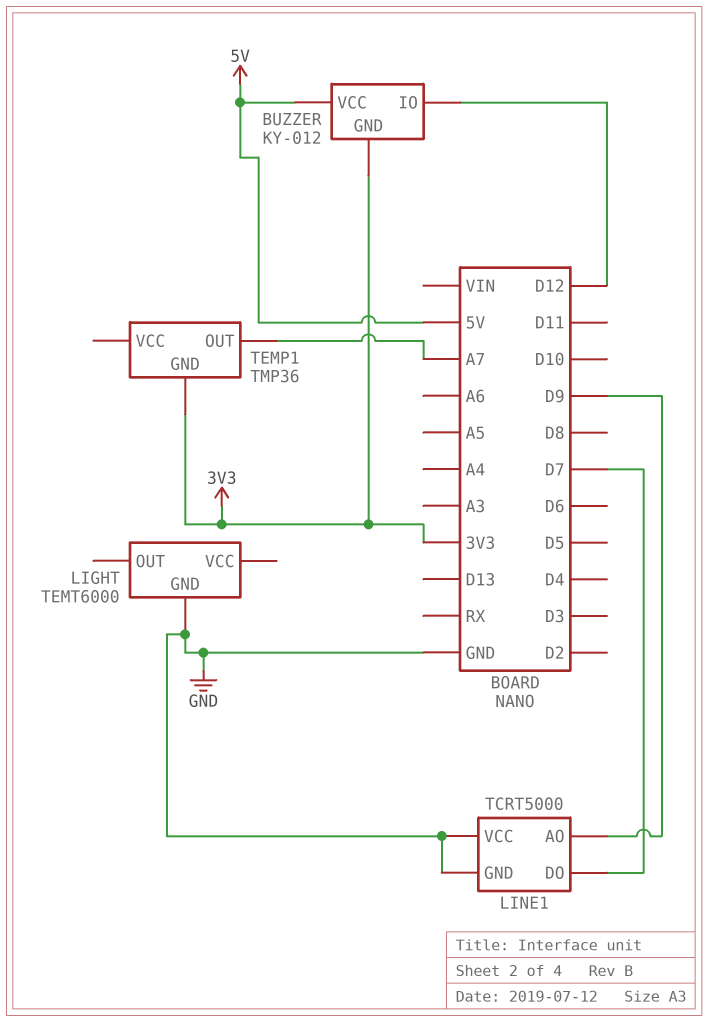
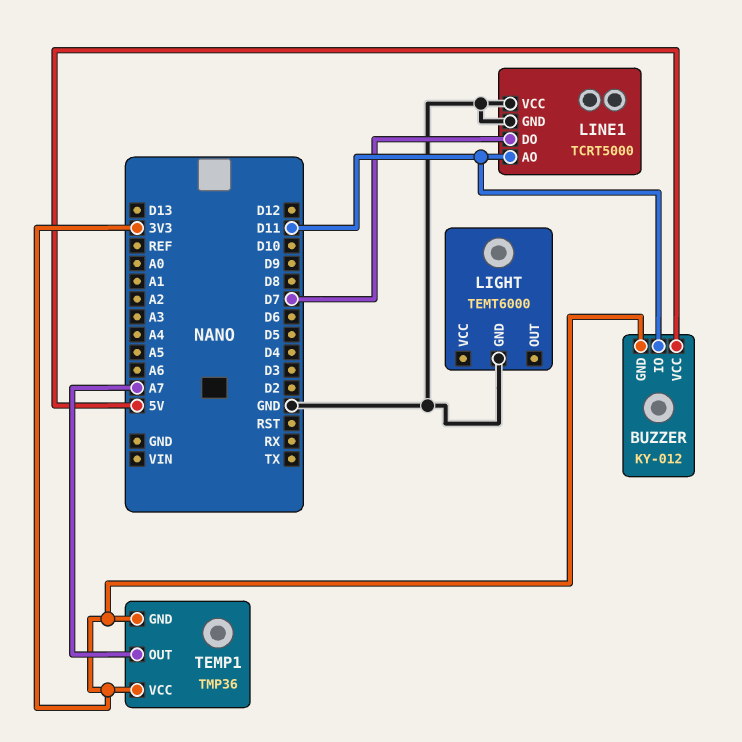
BUZZER pin IO: D12 -> D11
LINE1 pin AO: D9 -> D11
TEMP1 pin VCC: none -> 3V3

